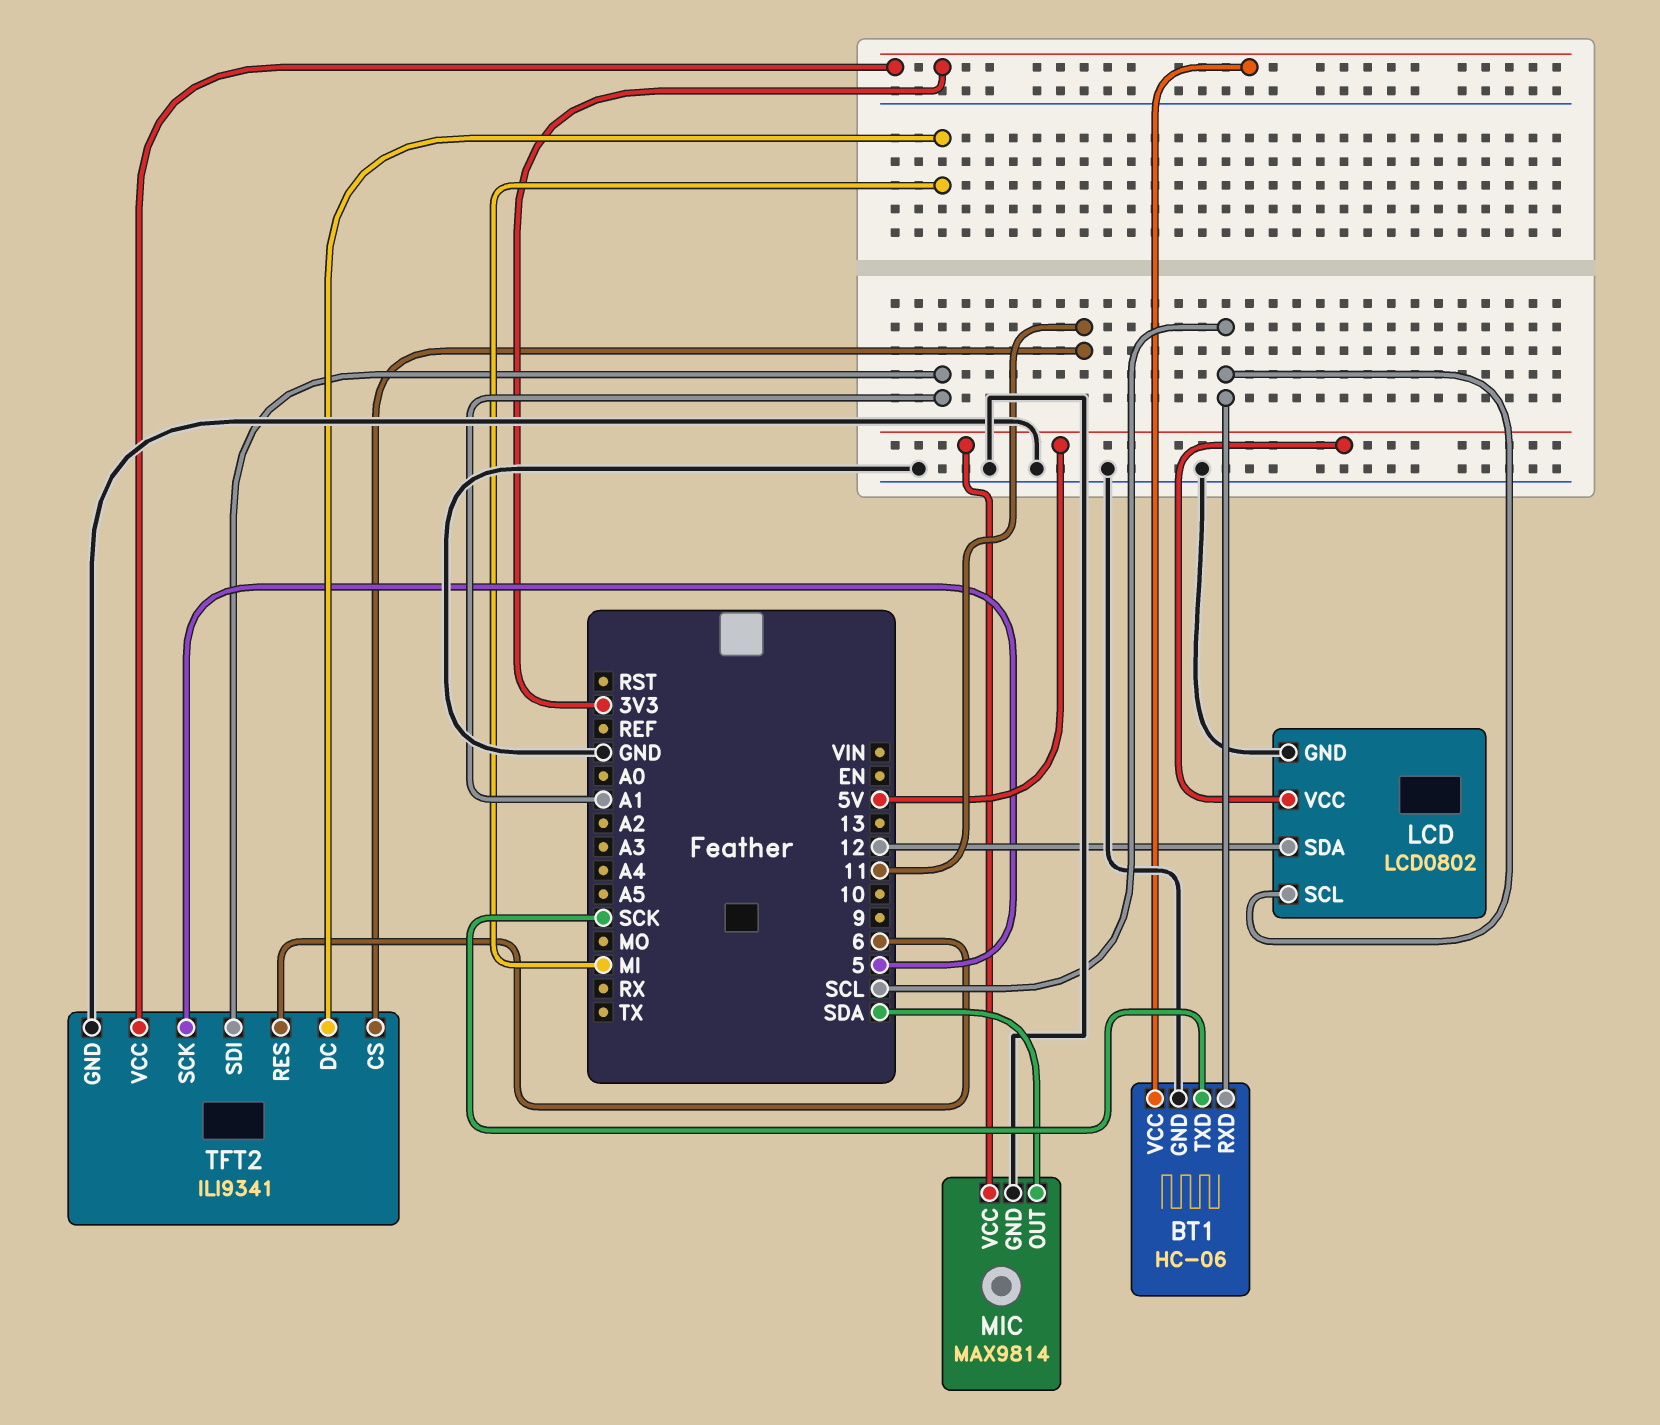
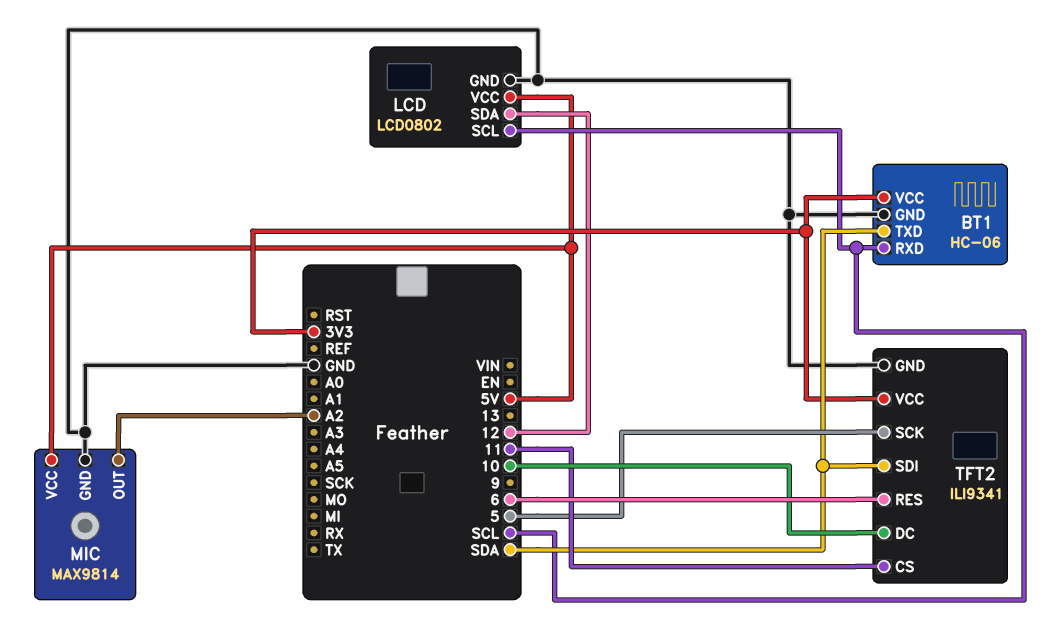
BT1 pin TXD: SCK -> SDA
MIC pin OUT: SDA -> A2
TFT2 pin DC: MI -> 10
TFT2 pin SDI: A1 -> SDA

